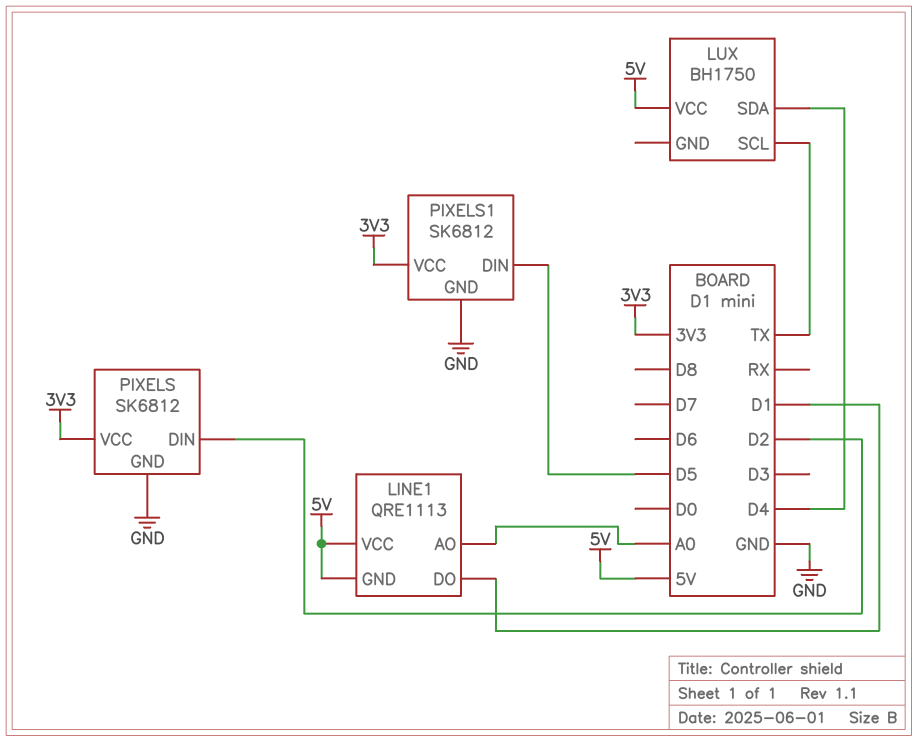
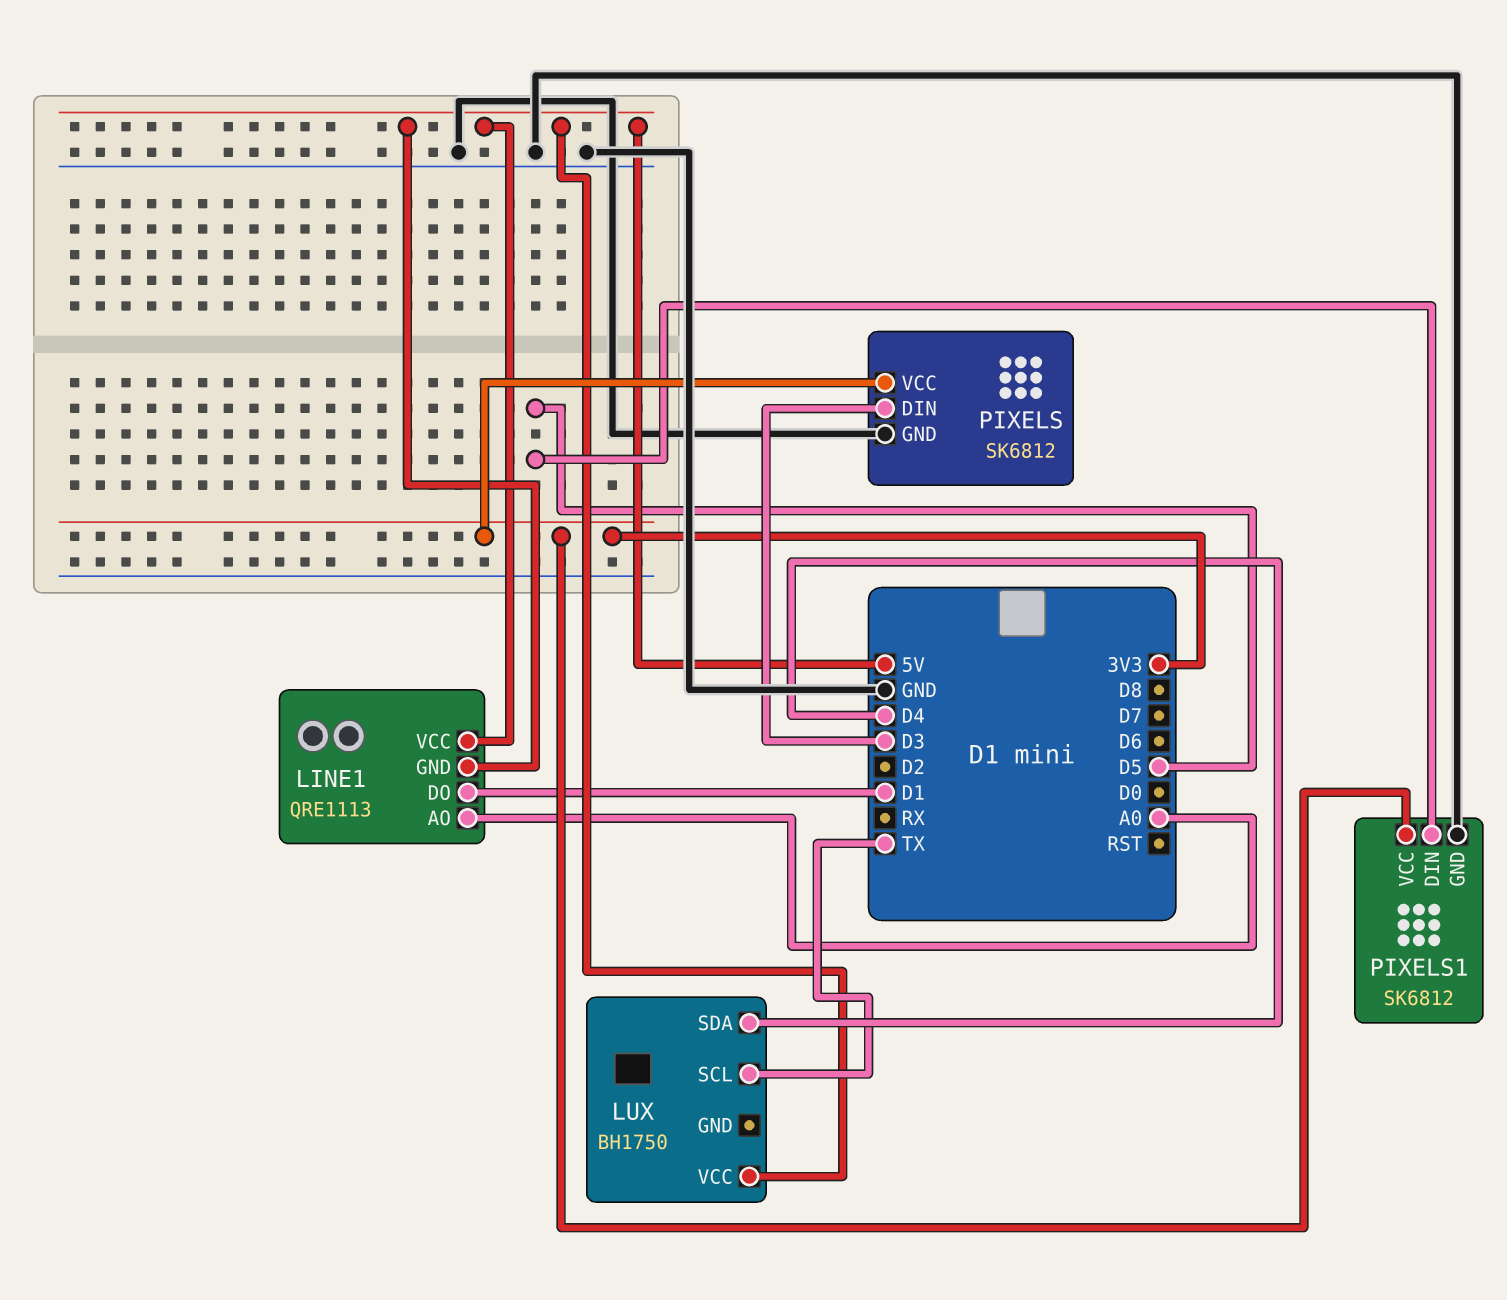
PIXELS pin DIN: D2 -> D3

